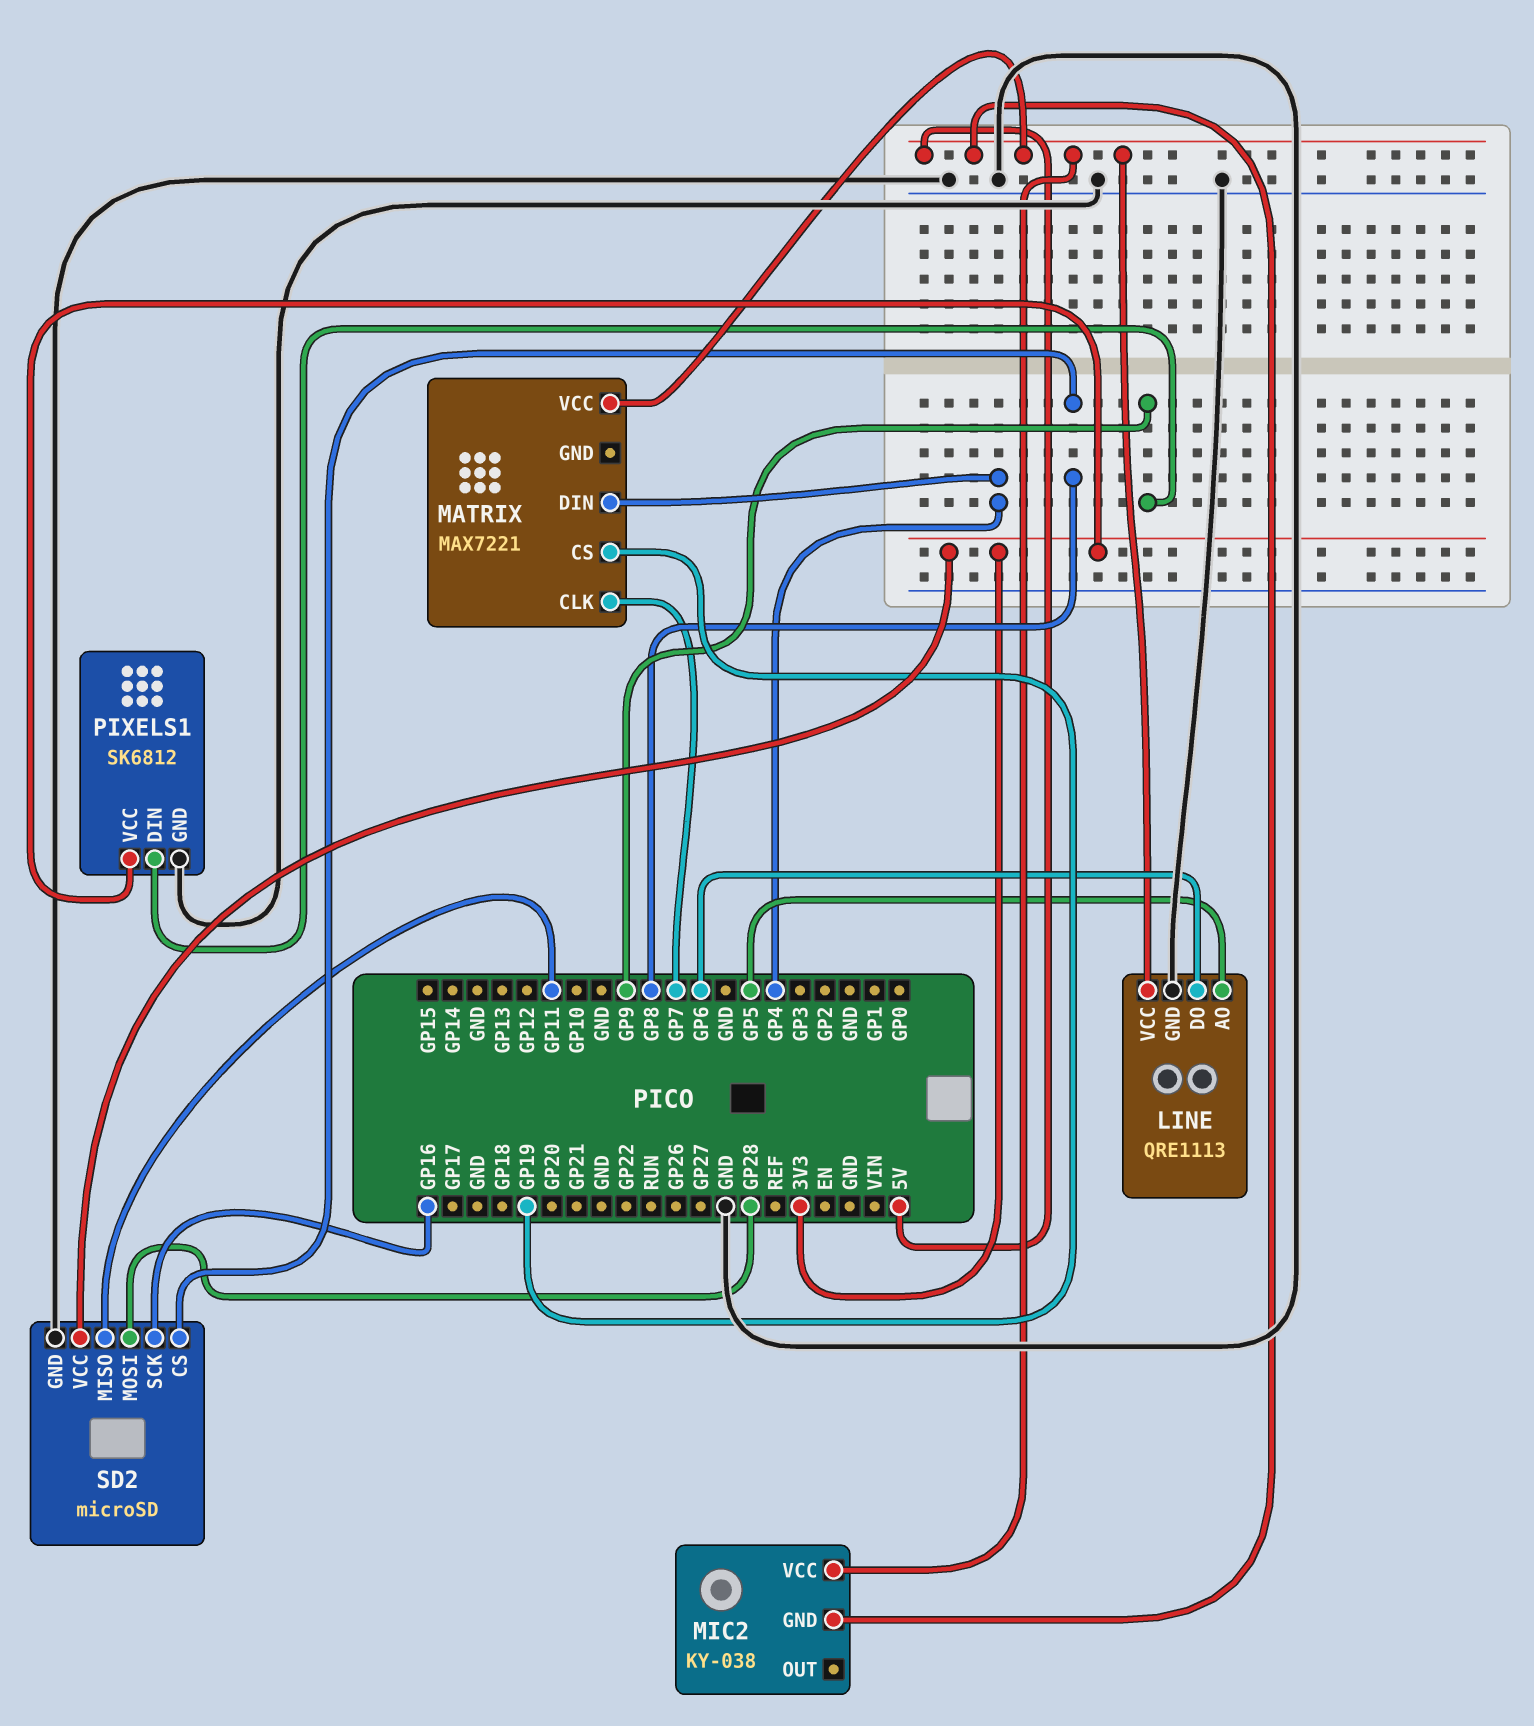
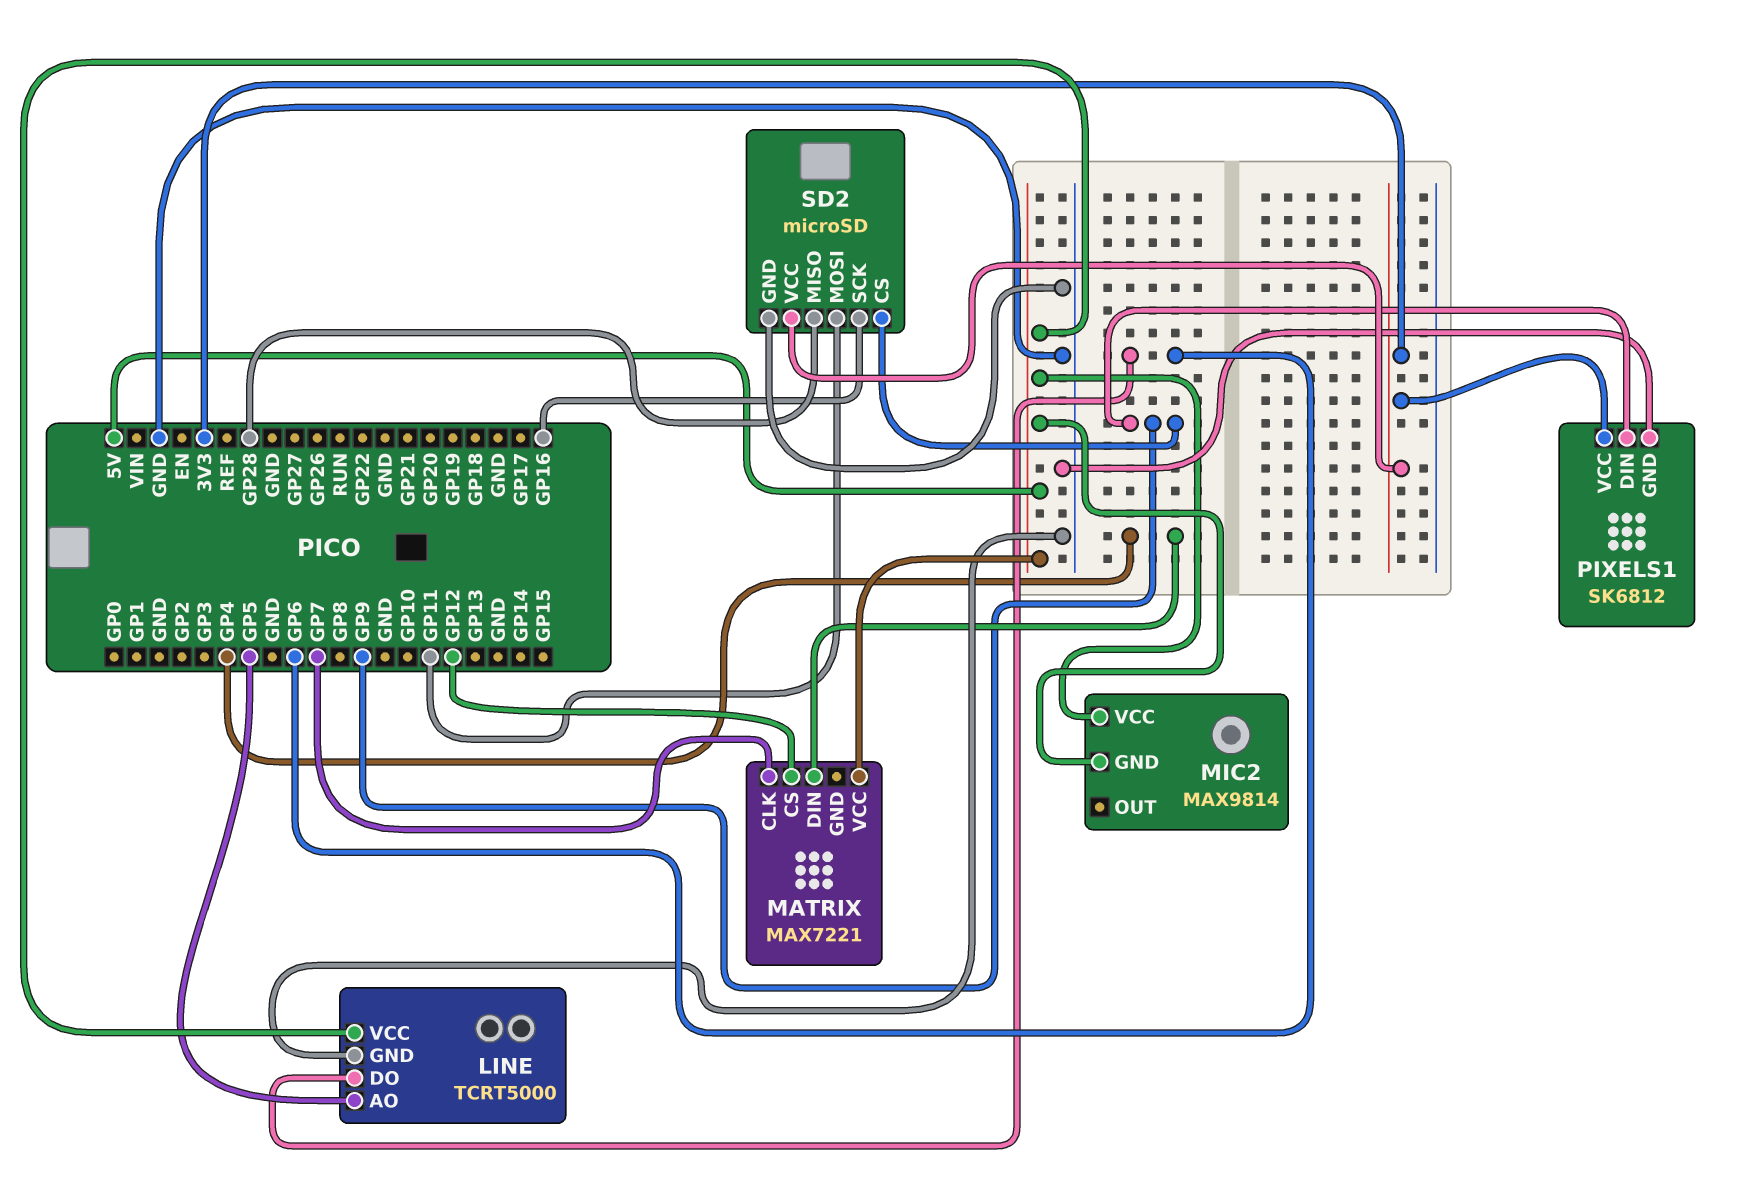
LINE: QRE1113 -> TCRT5000
MATRIX pin CS: GP19 -> GP12
MIC2: KY-038 -> MAX9814
SD2 pin CS: GP8 -> GP9
SD2 pin MISO: GP11 -> GP28
SD2 pin MOSI: GP28 -> GP11

